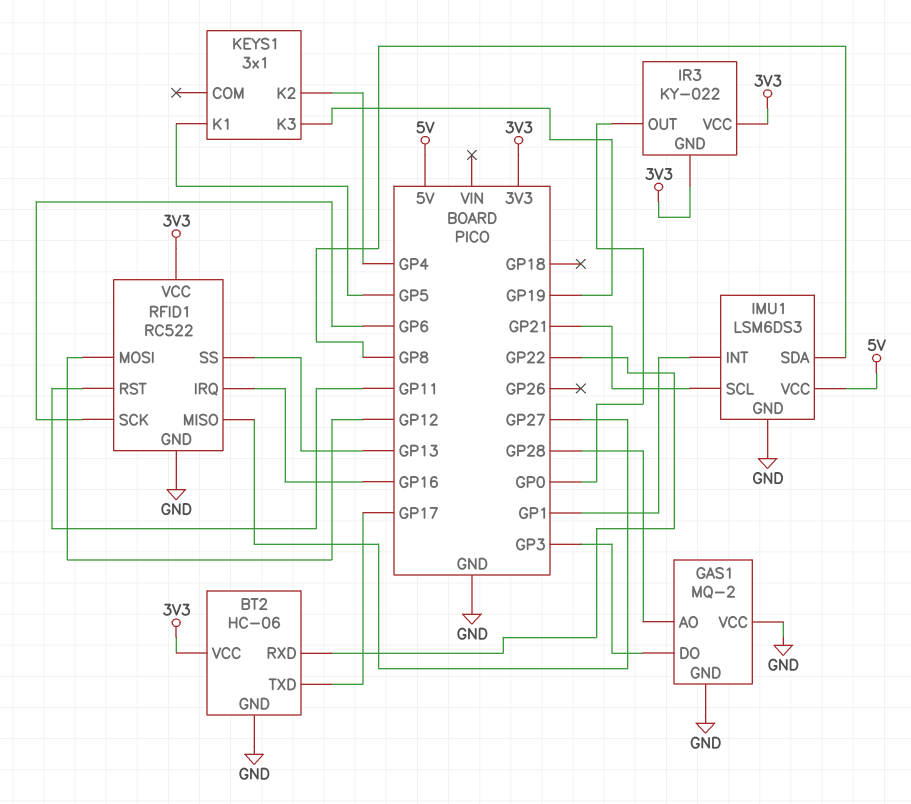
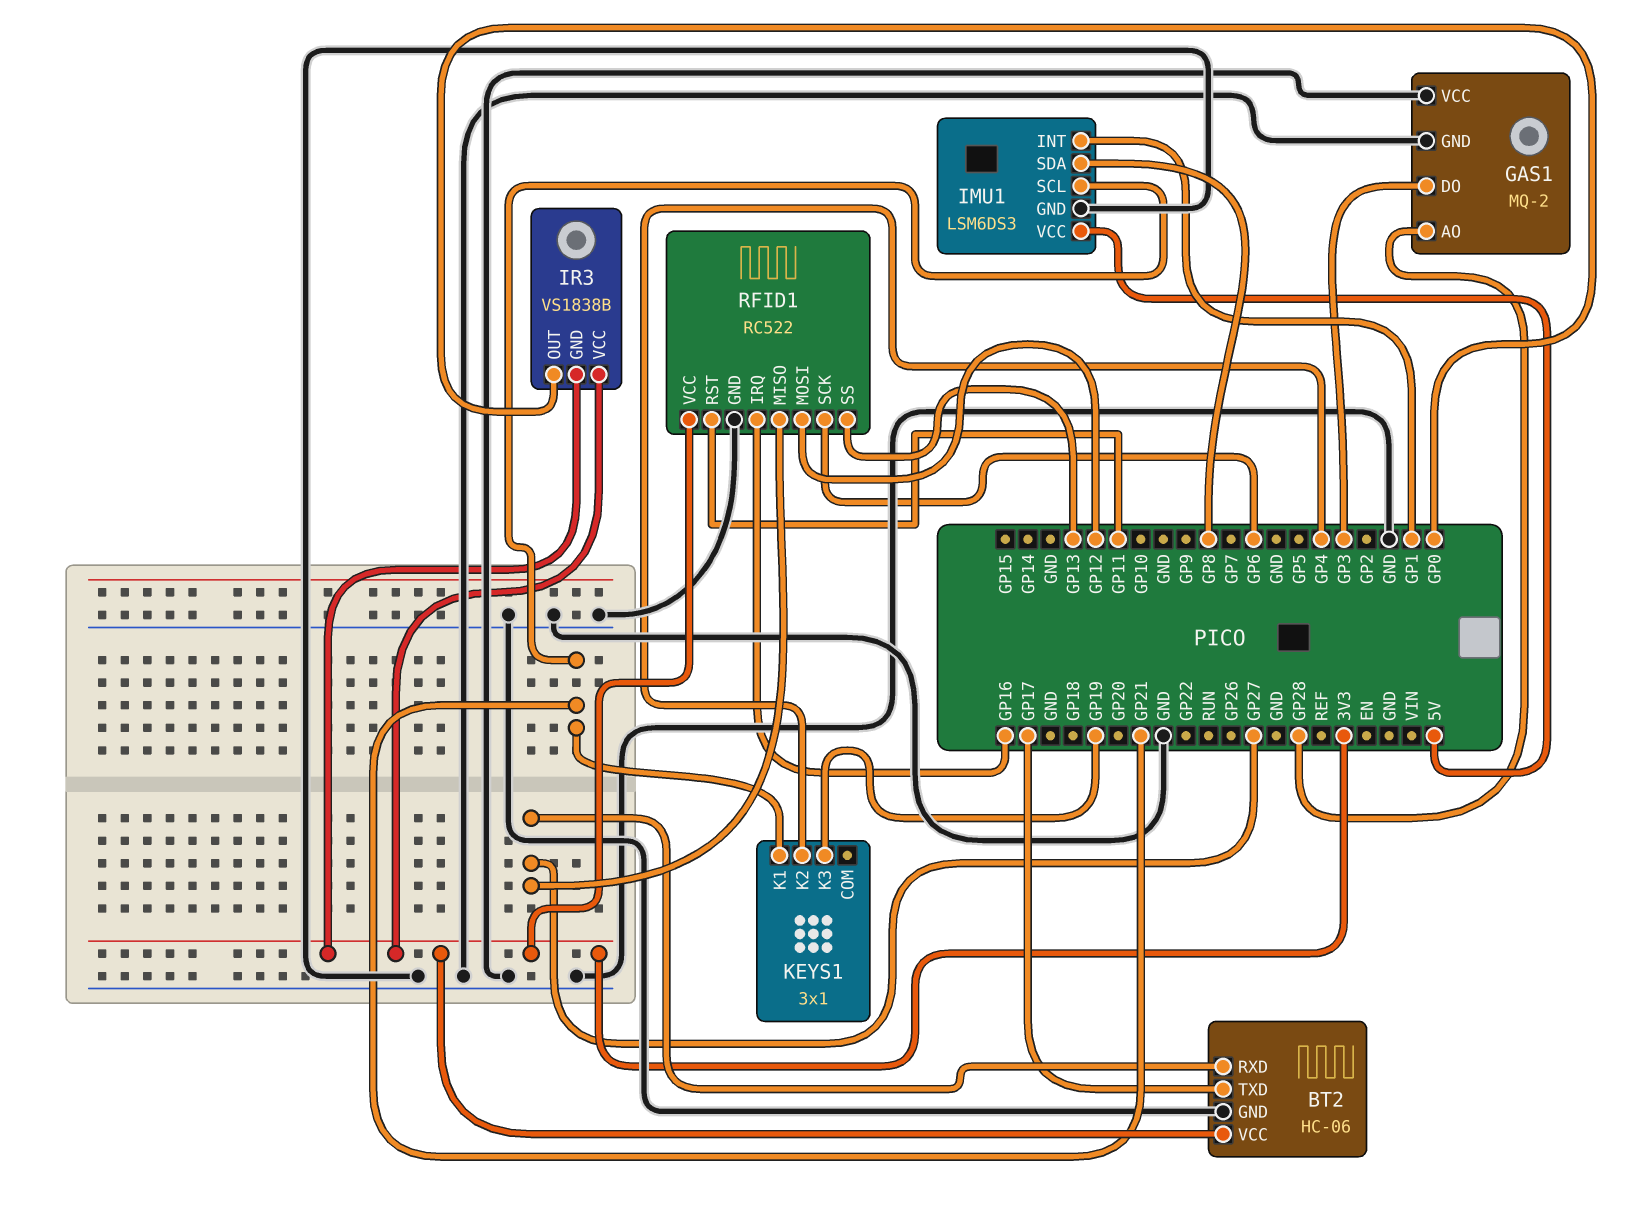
BT2 pin RXD: GP22 -> GP27
IR3: KY-022 -> VS1838B
KEYS1 pin K1: GP5 -> GP21

